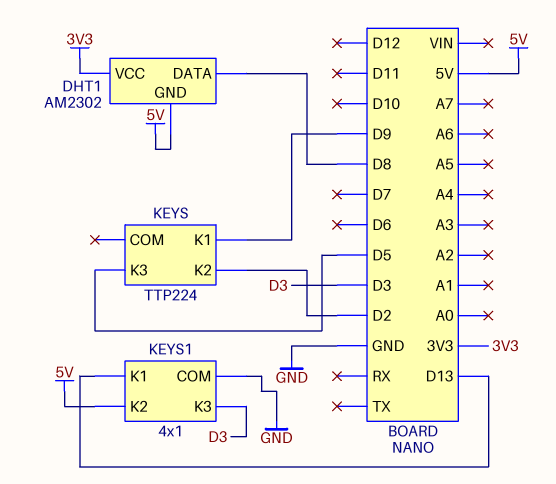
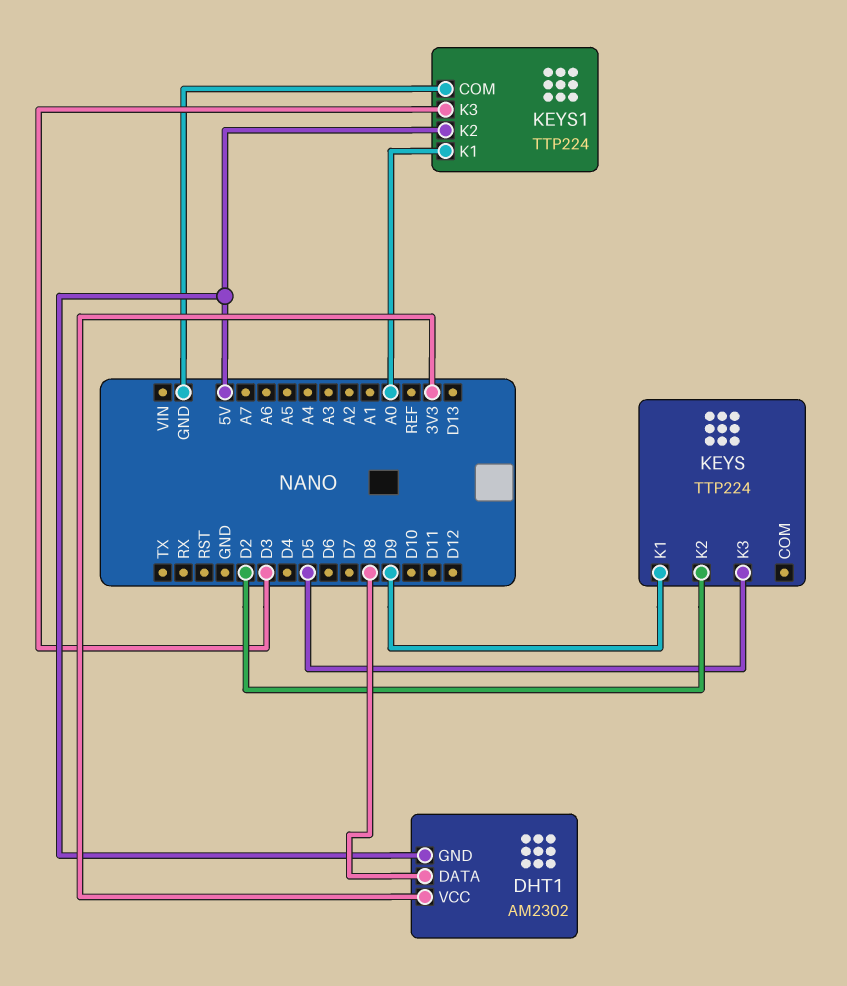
KEYS1: 4x1 -> TTP224
KEYS1 pin K1: D13 -> A0

